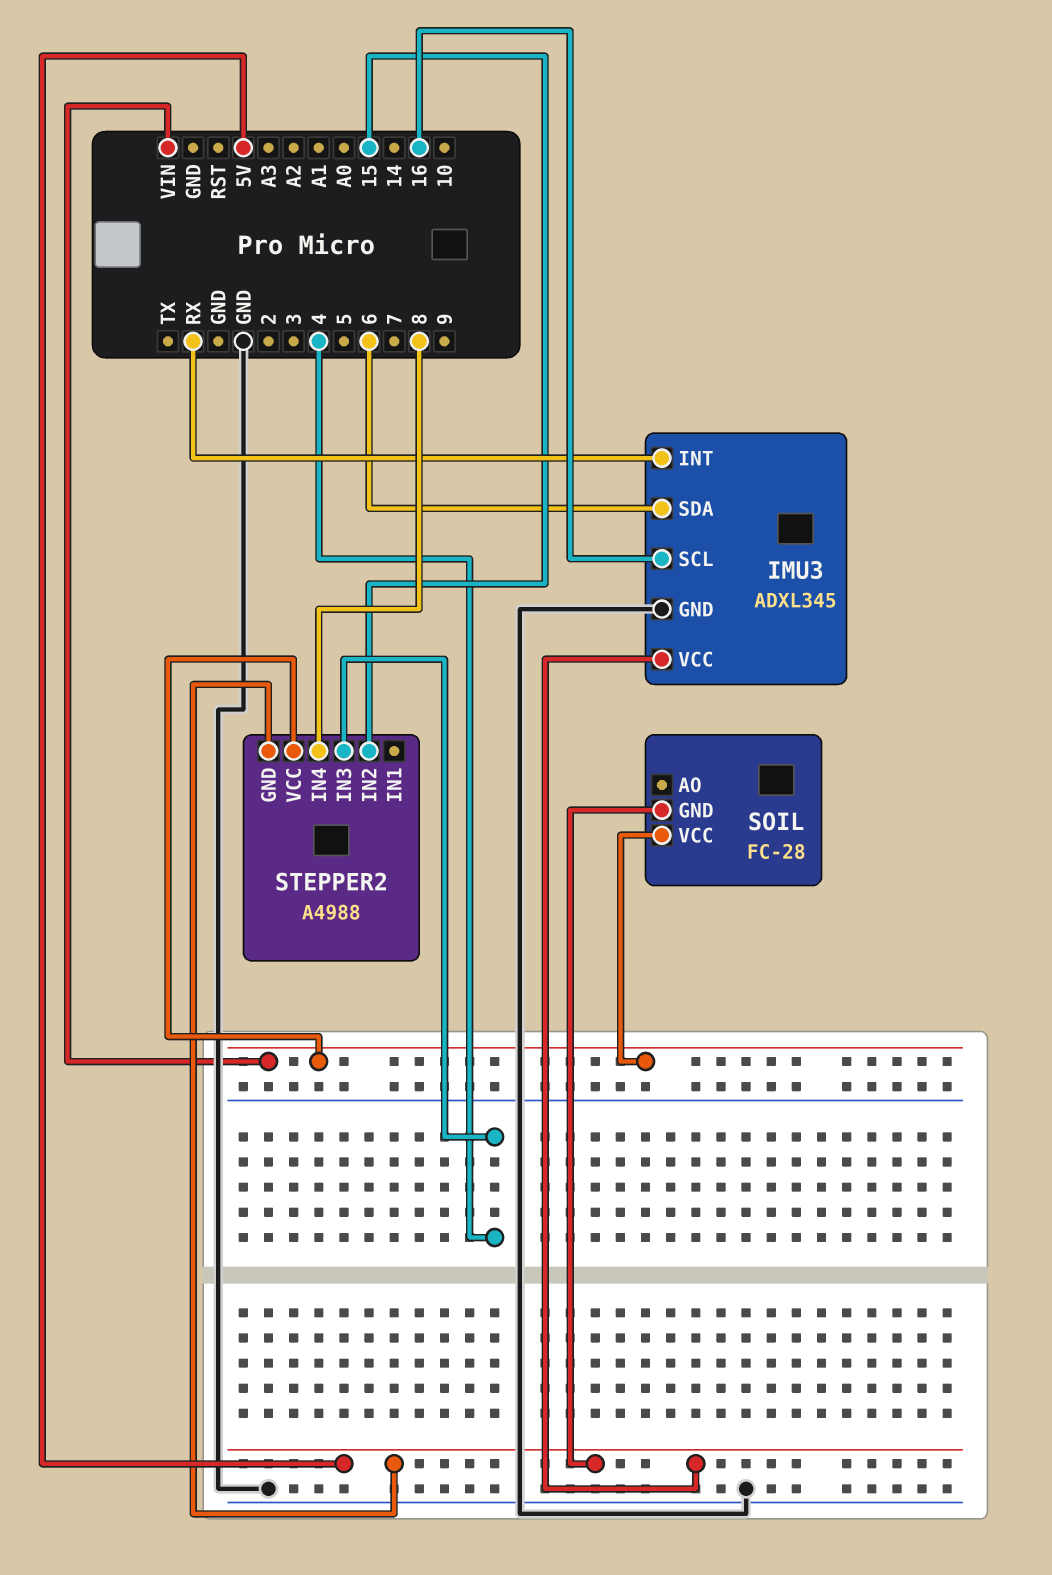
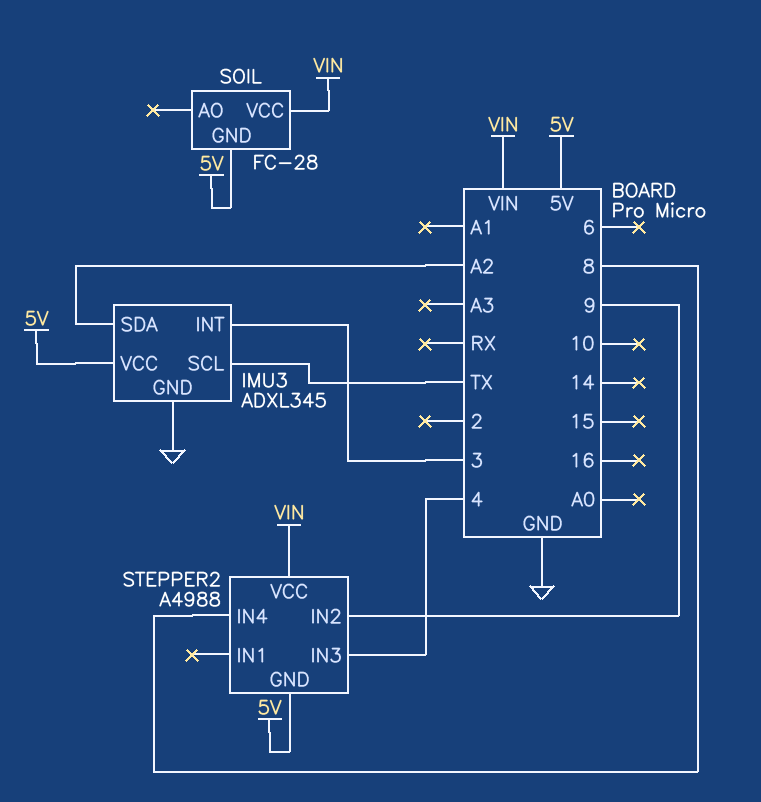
IMU3 pin INT: RX -> 3
IMU3 pin SCL: 16 -> TX
IMU3 pin SDA: 6 -> A2
STEPPER2 pin IN2: 15 -> 9

